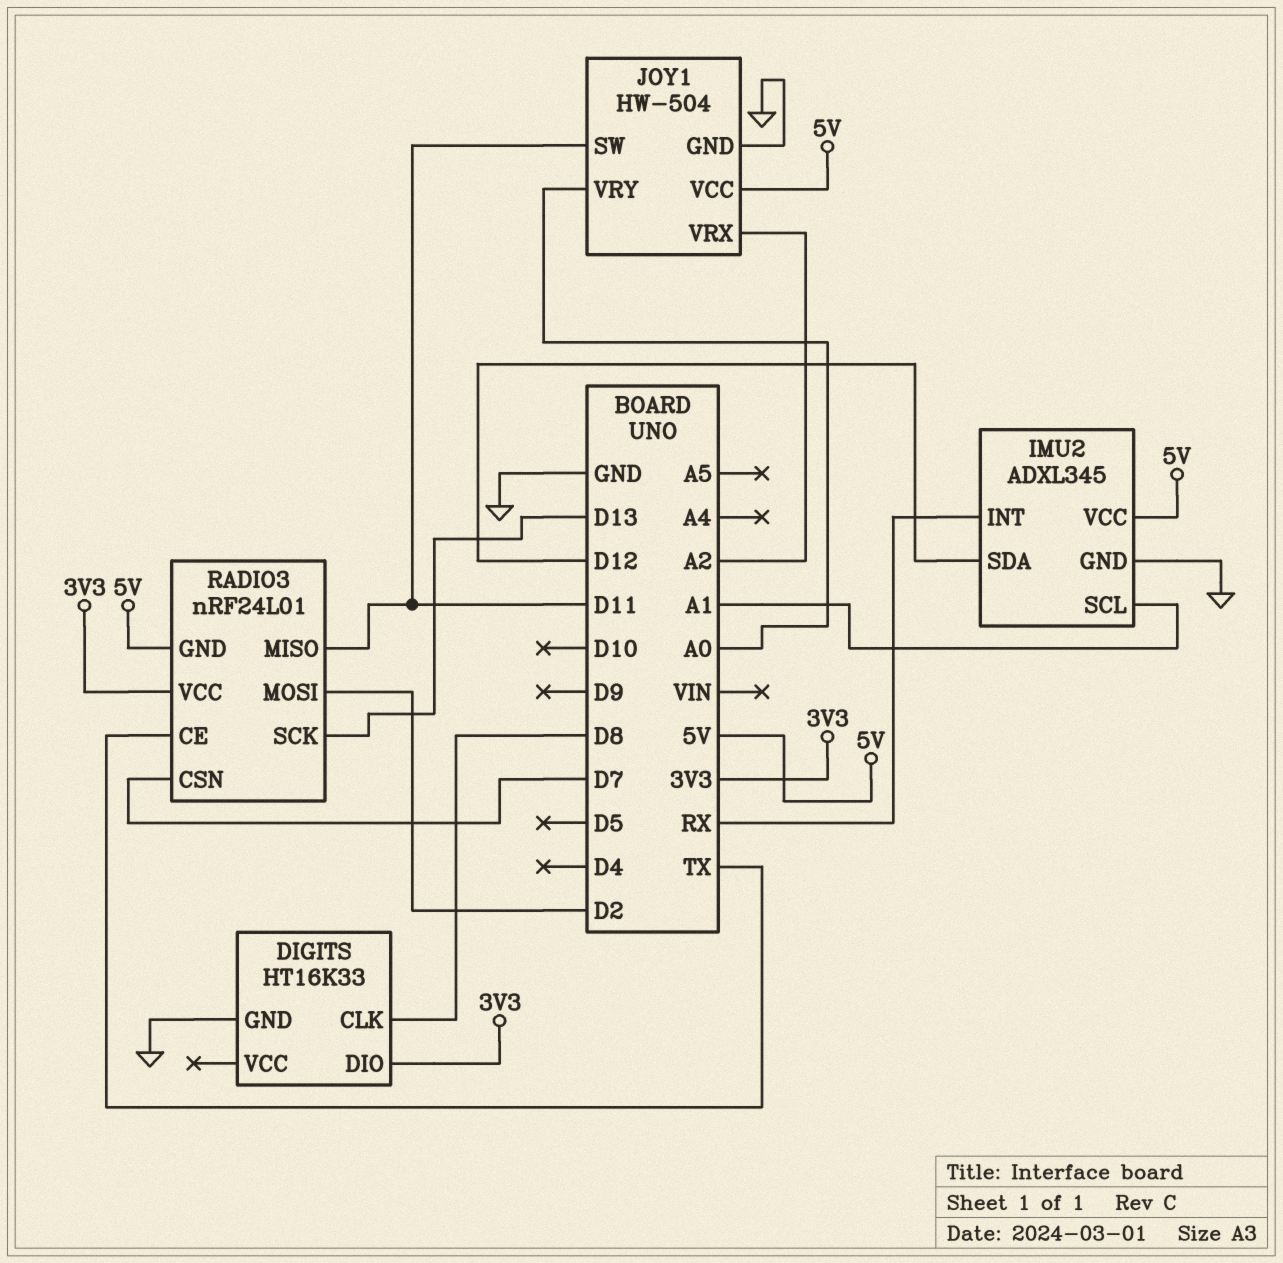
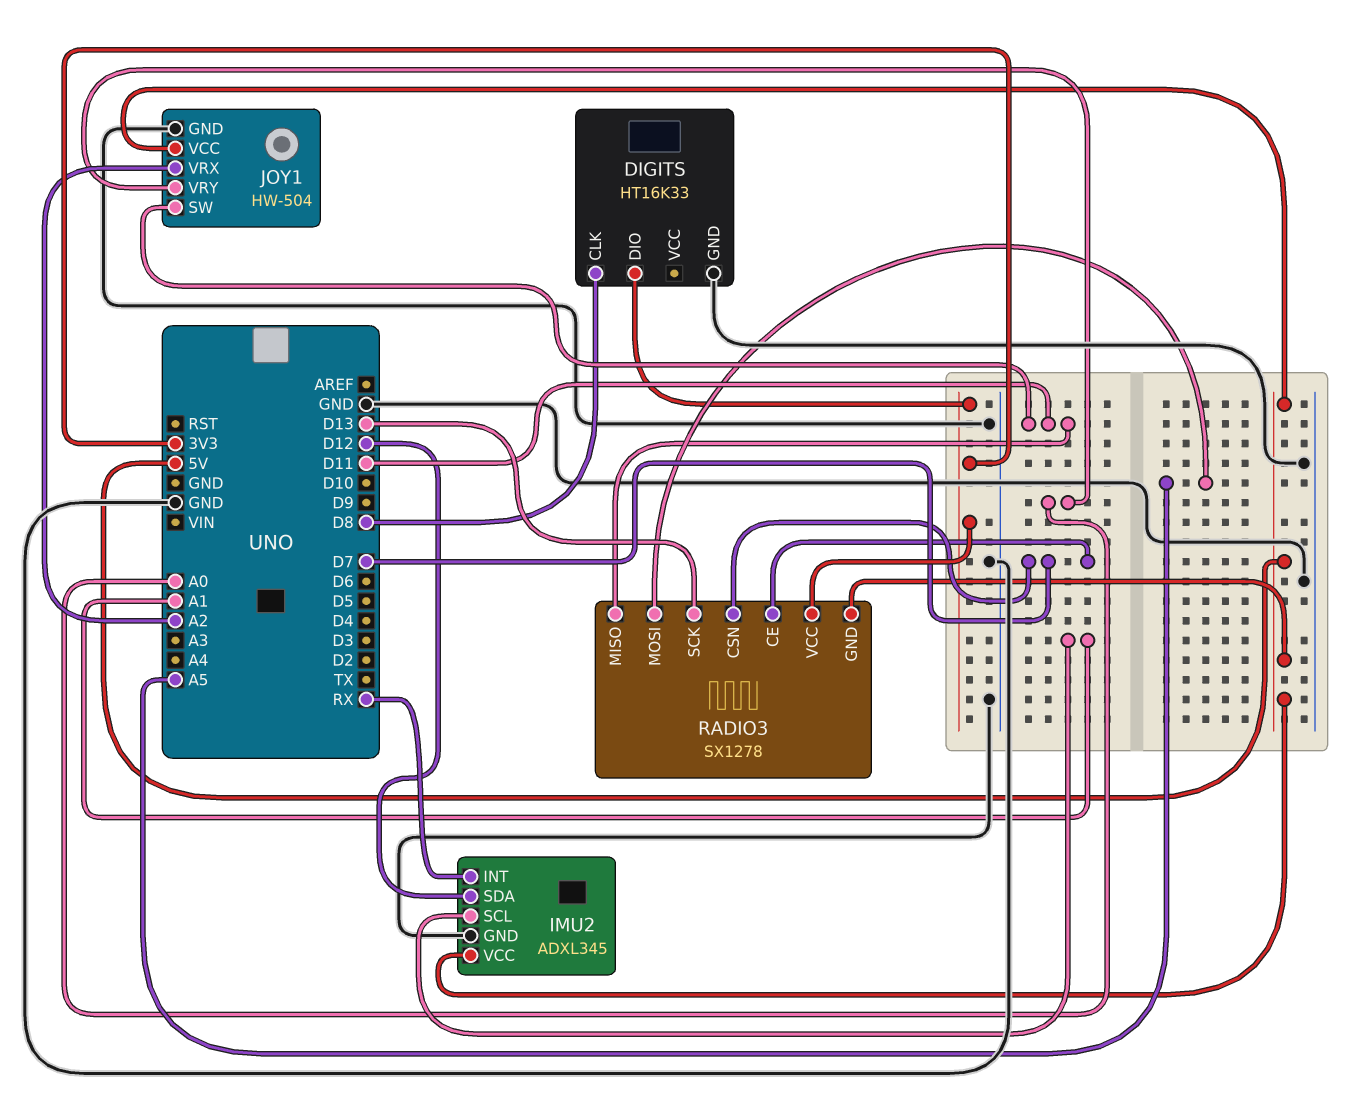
RADIO3: nRF24L01 -> SX1278
RADIO3 pin CE: TX -> D7
RADIO3 pin MOSI: D2 -> A5

